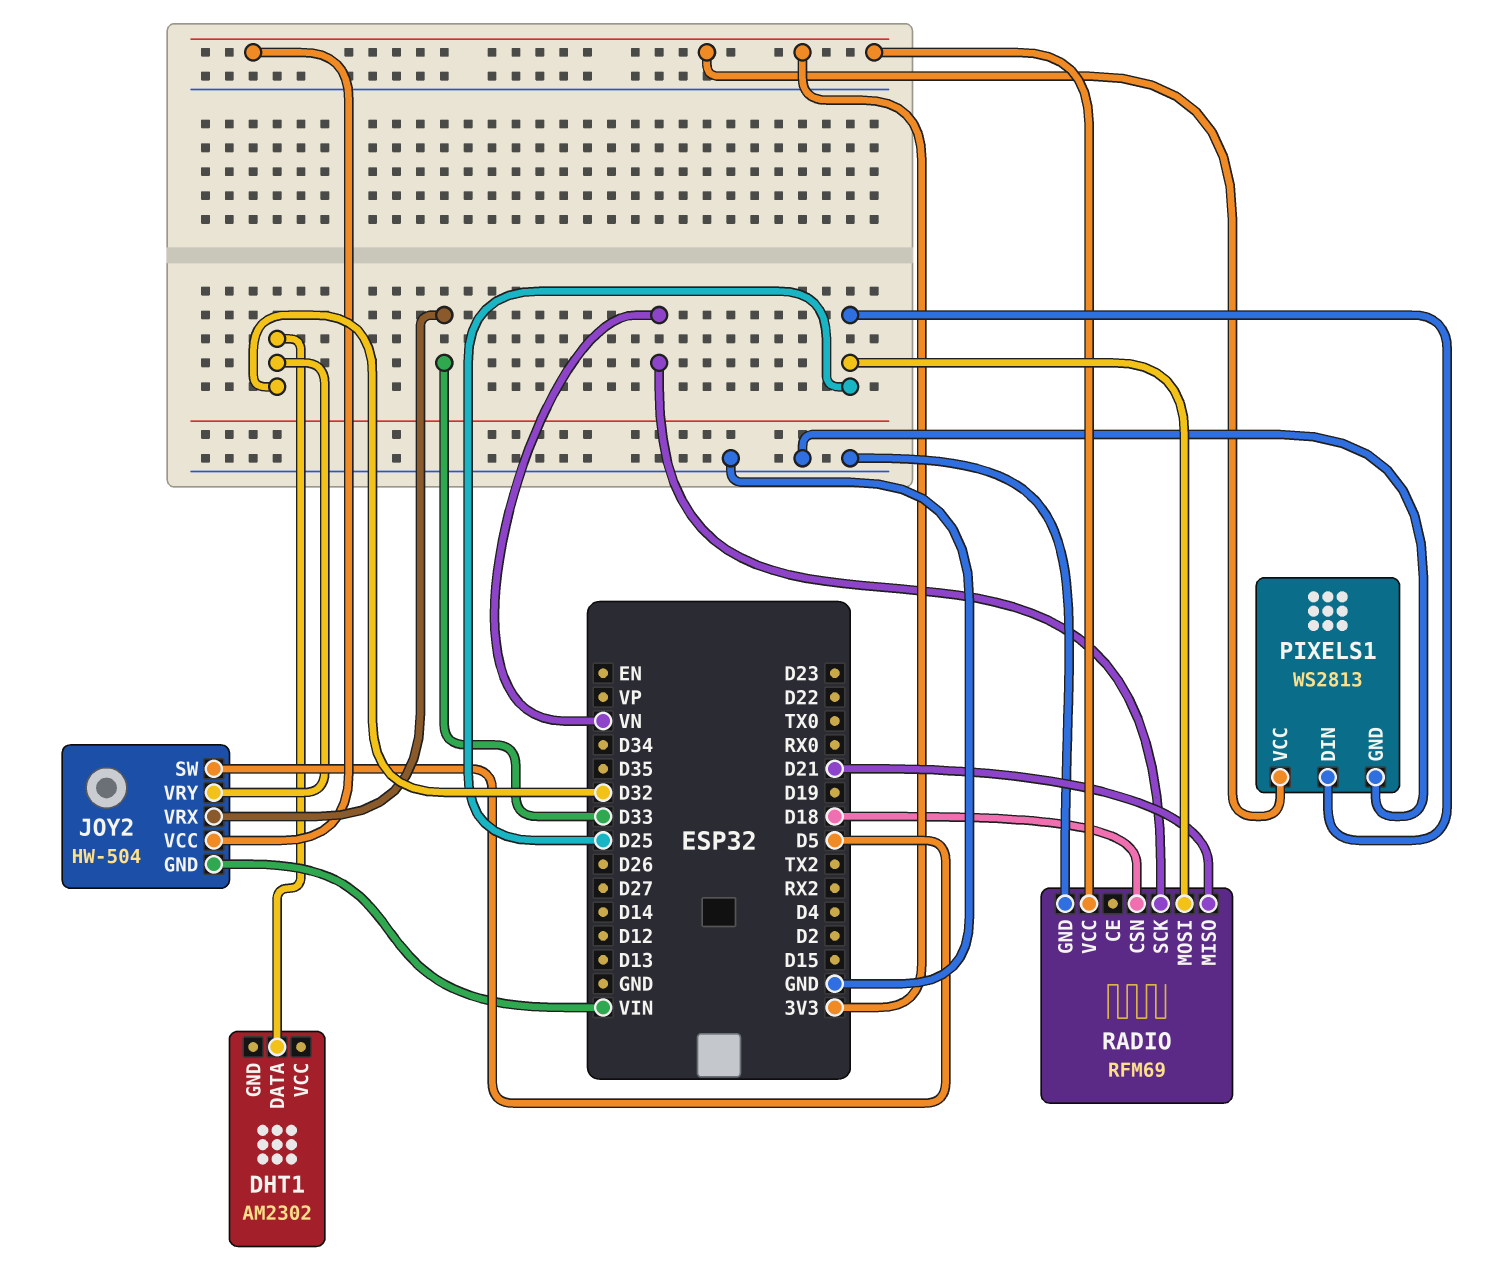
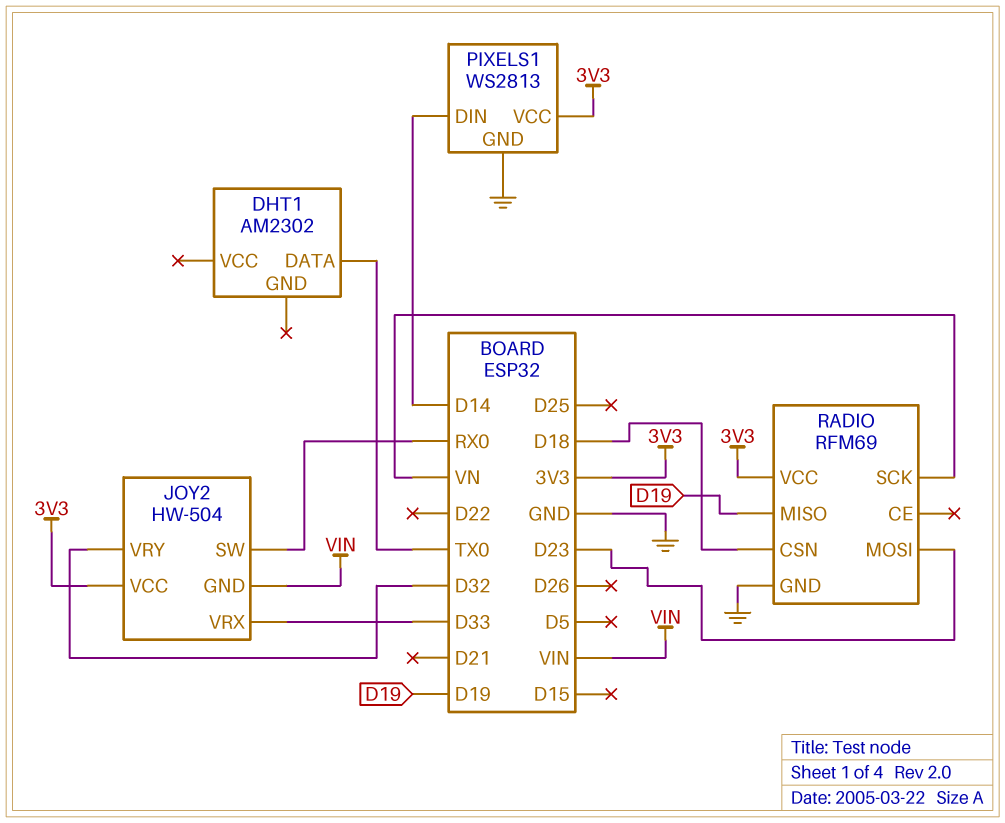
DHT1 pin DATA: D32 -> TX0
JOY2 pin SW: D5 -> RX0
PIXELS1 pin DIN: D25 -> D14
RADIO pin MISO: D21 -> D19
RADIO pin MOSI: D25 -> D23

